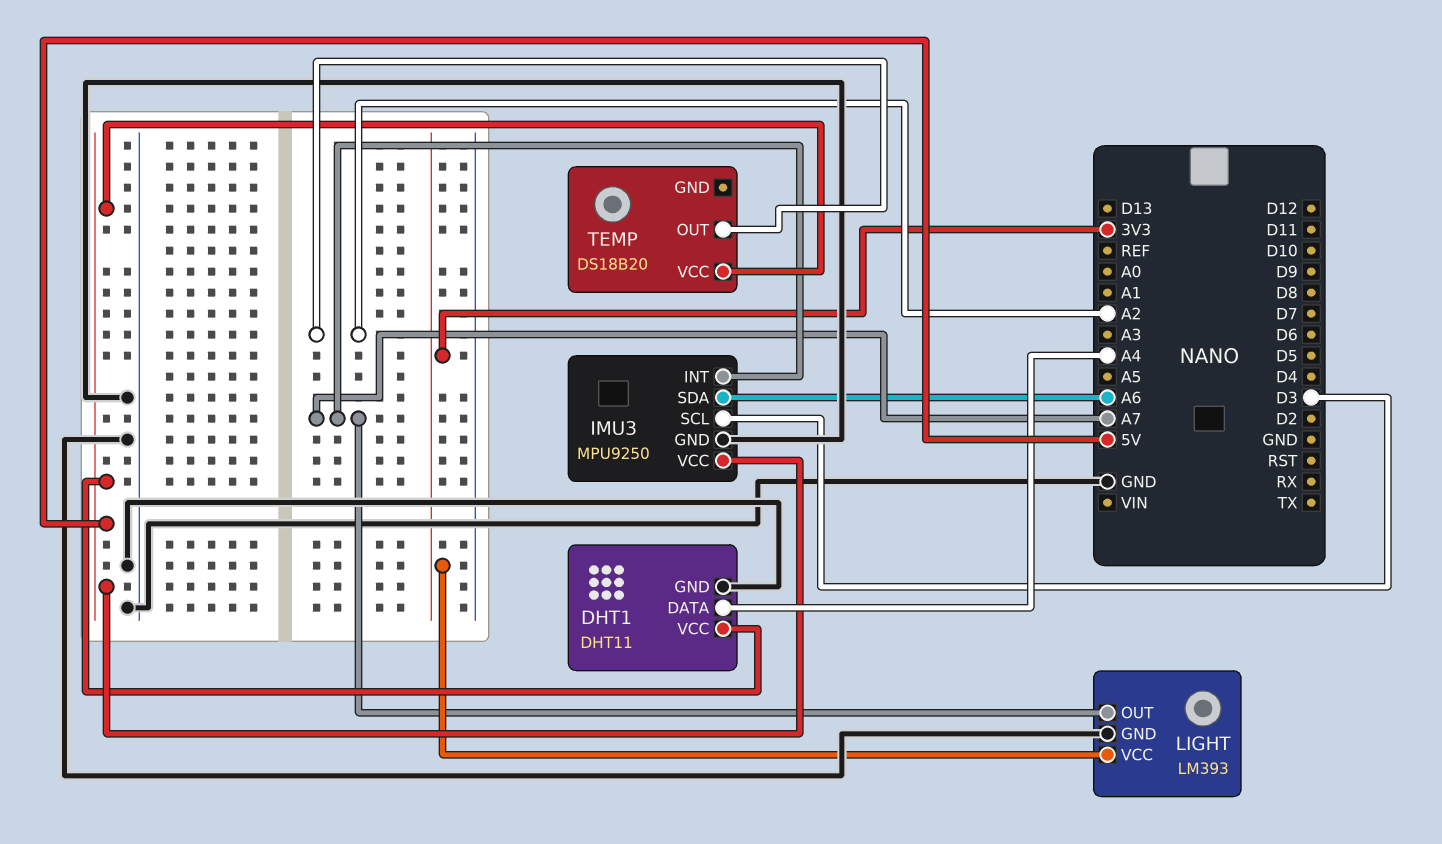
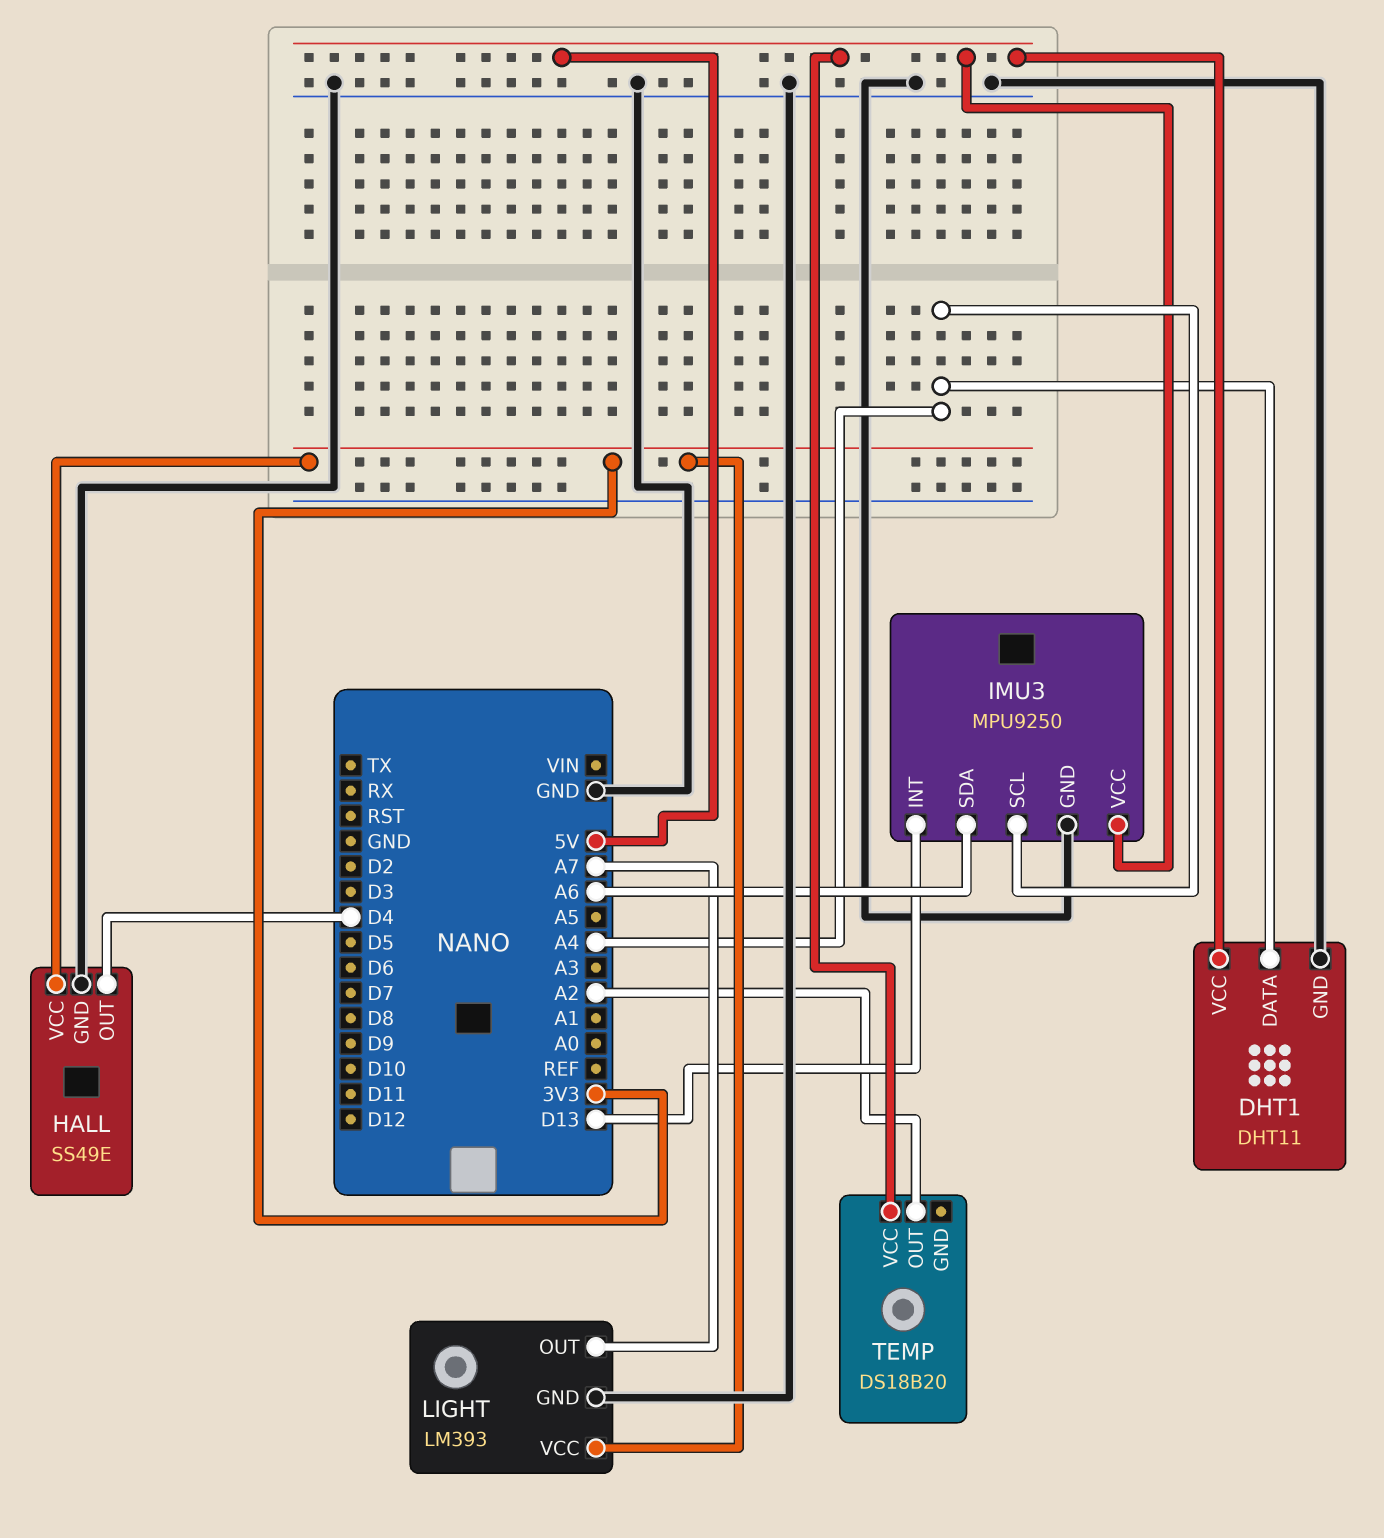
HALL: none -> SS49E
HALL pin GND: none -> GND
HALL pin OUT: none -> D4
HALL pin VCC: none -> 3V3
IMU3 pin INT: A7 -> D13
IMU3 pin SCL: D3 -> A4

